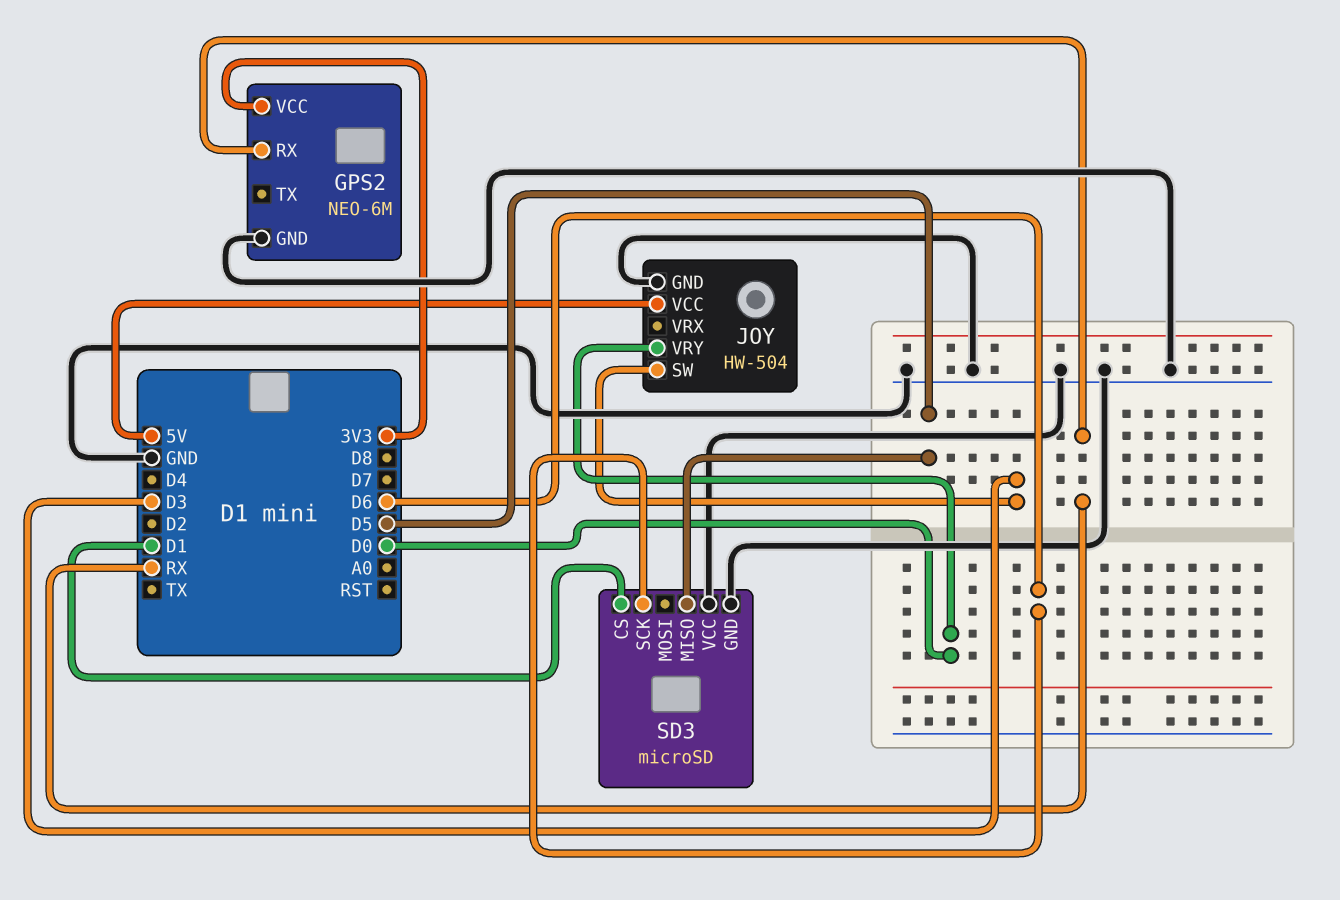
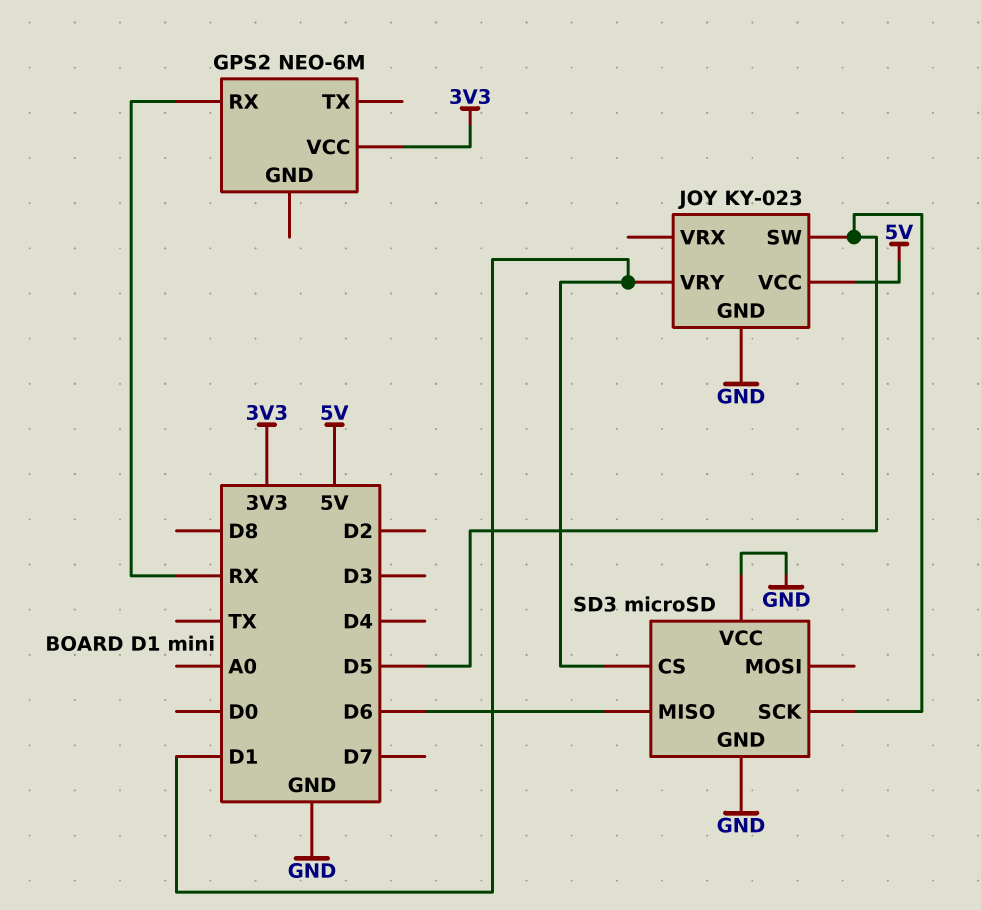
GPS2 pin GND: GND -> none
JOY: HW-504 -> KY-023
JOY pin SW: D3 -> D5
JOY pin VRY: D0 -> D1
SD3 pin MISO: D5 -> D6
SD3 pin SCK: D6 -> D5

